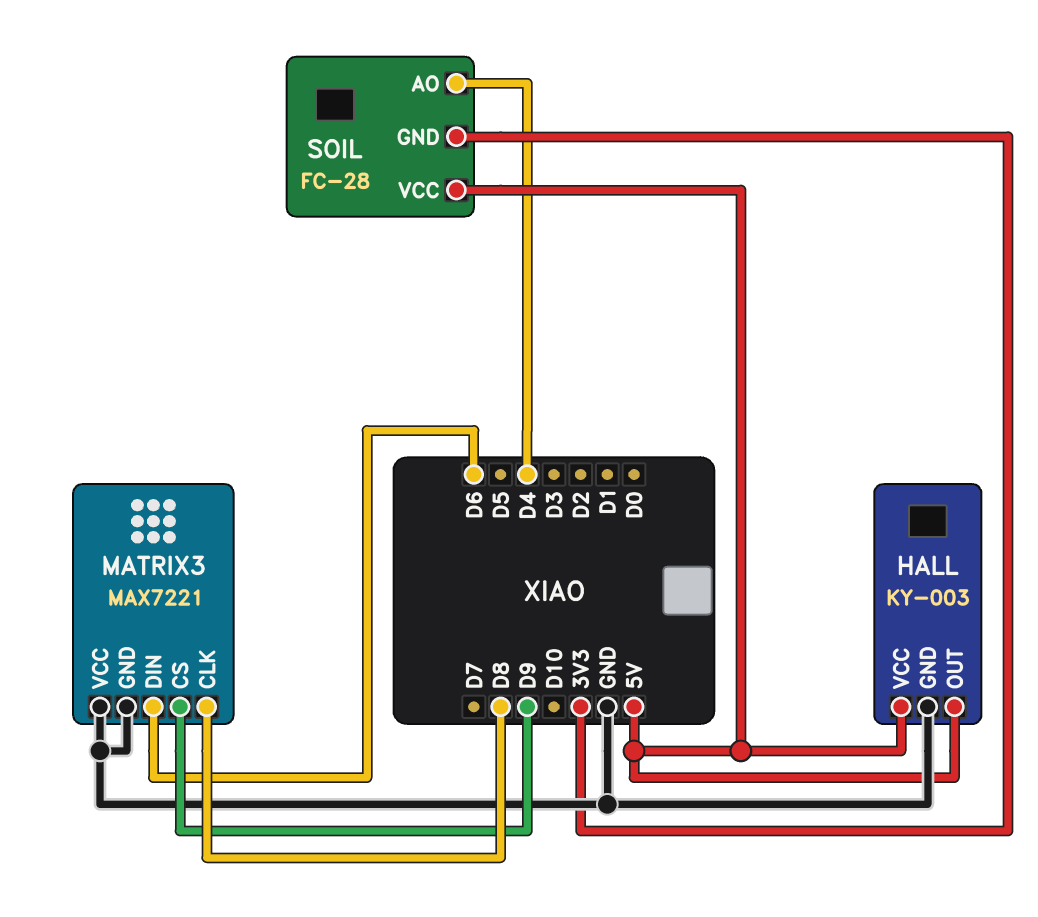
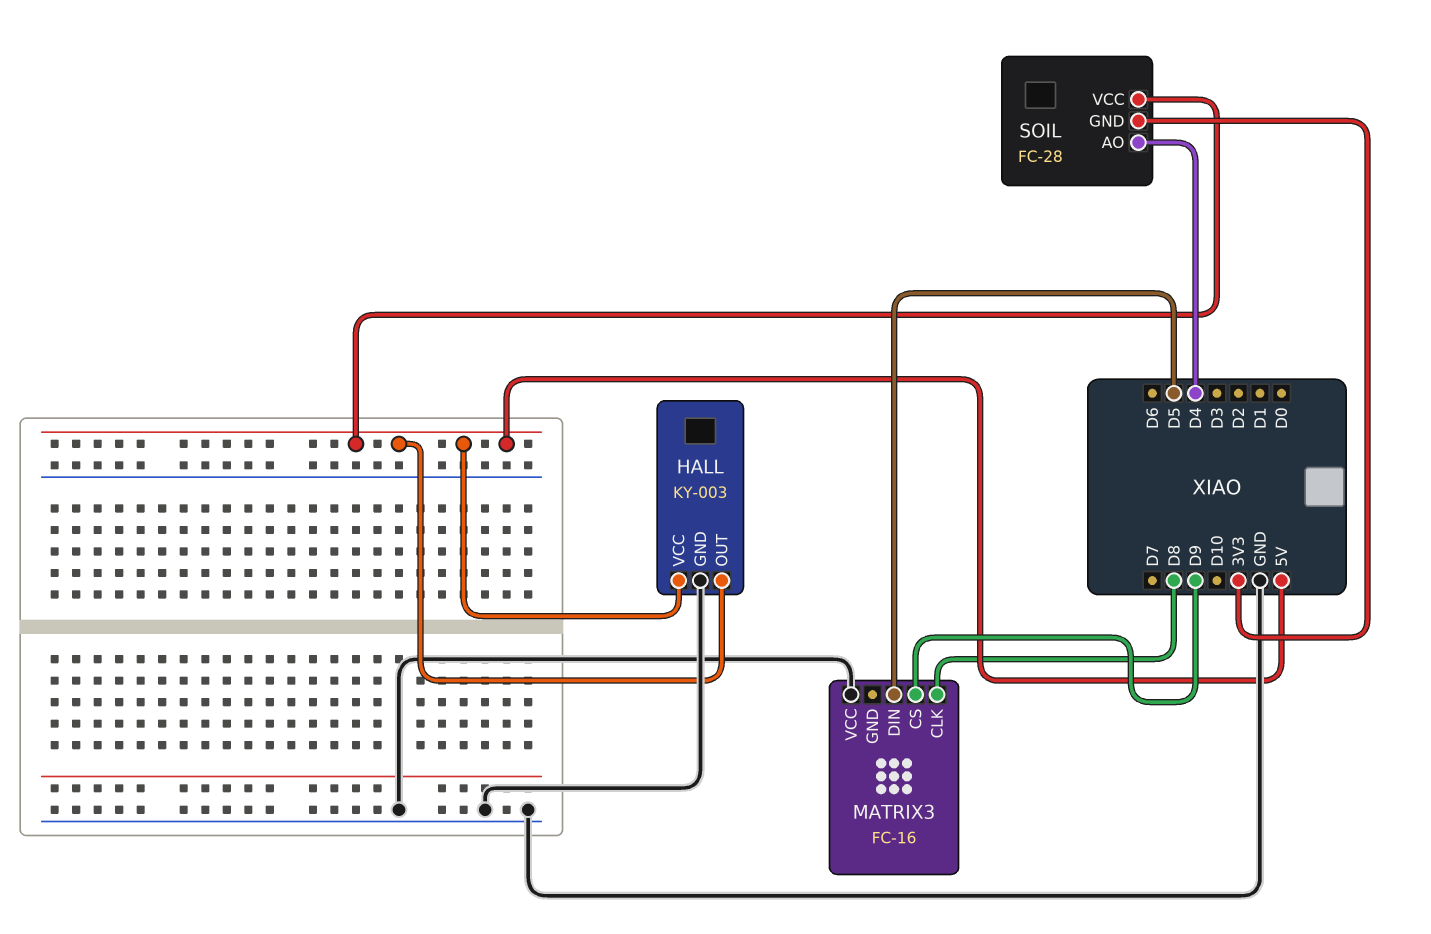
MATRIX3: MAX7221 -> FC-16
MATRIX3 pin DIN: D6 -> D5
MATRIX3 pin GND: GND -> none

